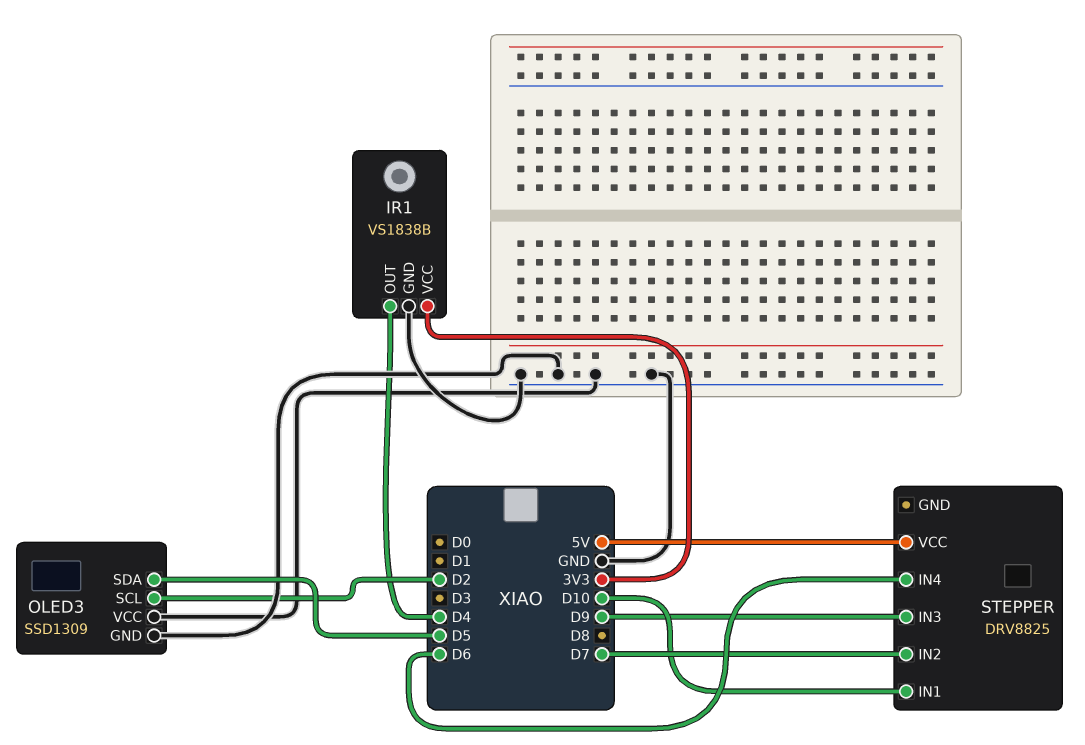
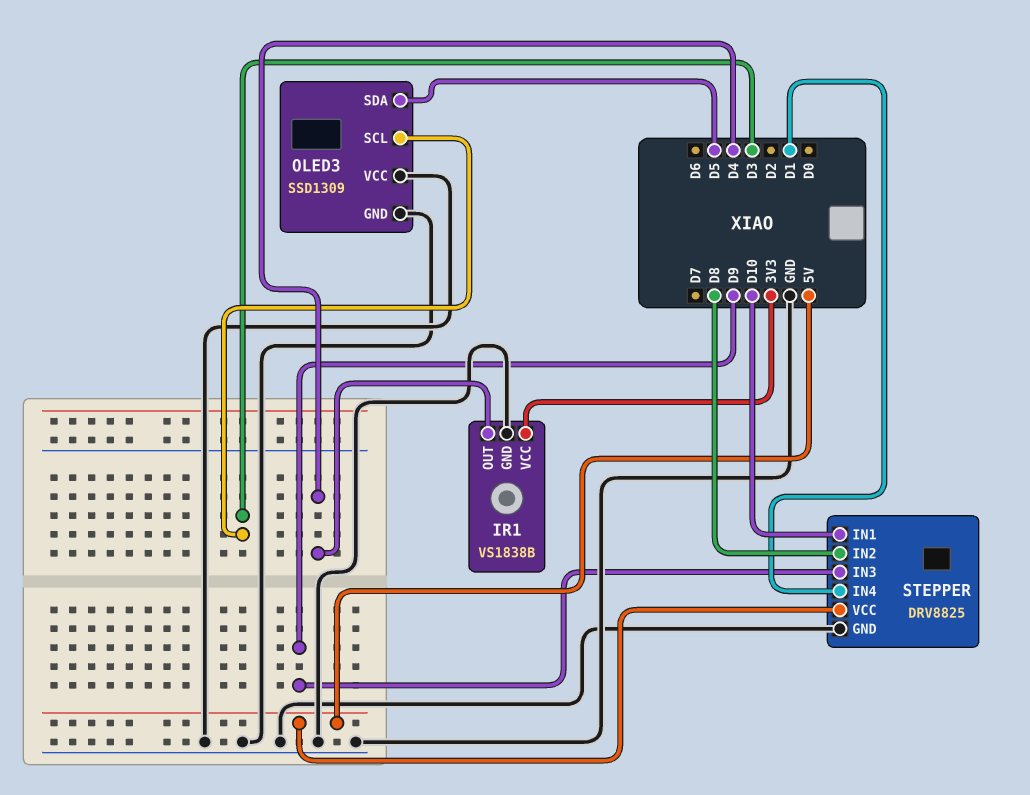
OLED3 pin SCL: D2 -> D3
STEPPER pin GND: none -> GND
STEPPER pin IN2: D7 -> D8
STEPPER pin IN4: D6 -> D1

